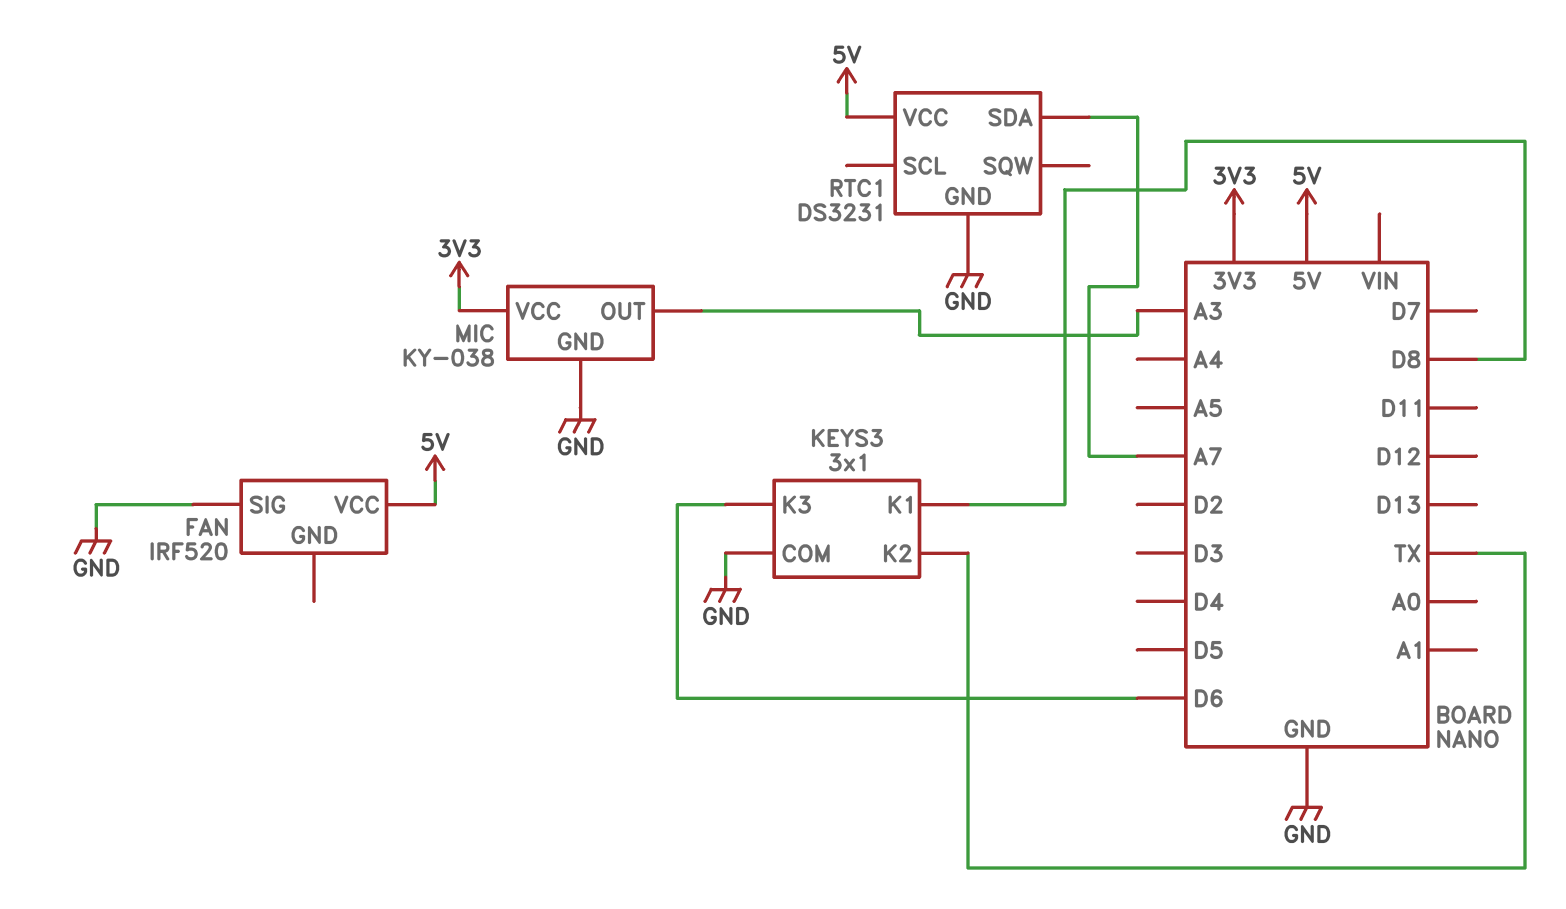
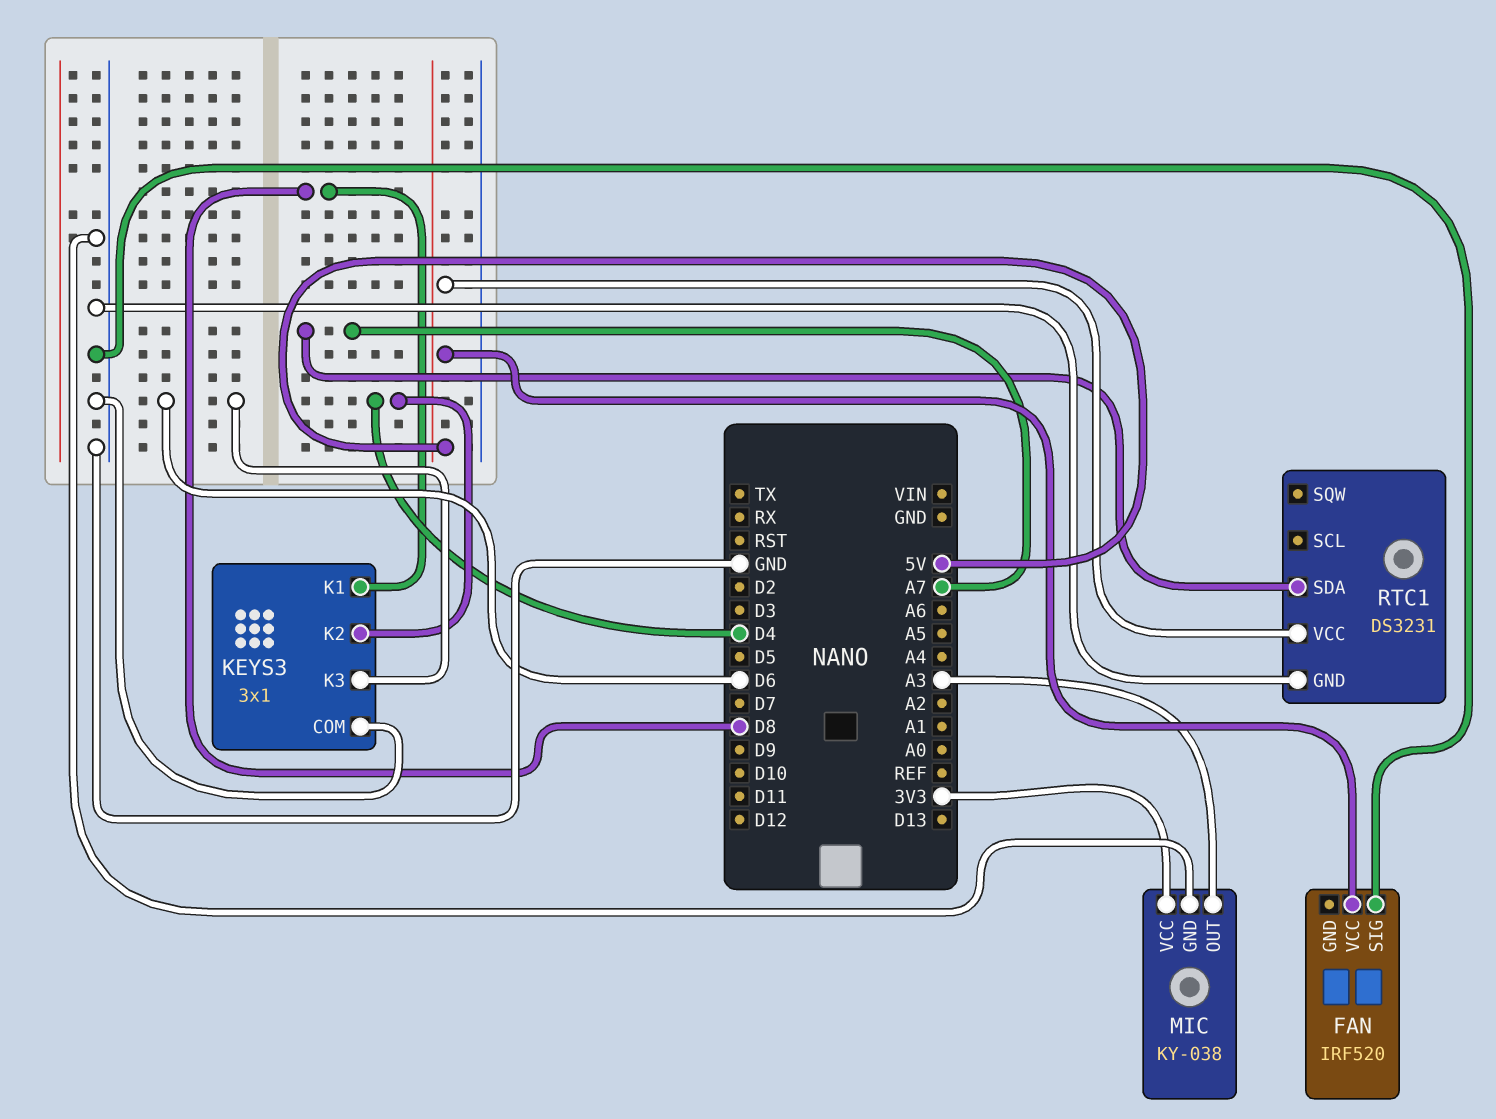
KEYS3 pin K2: TX -> D4

